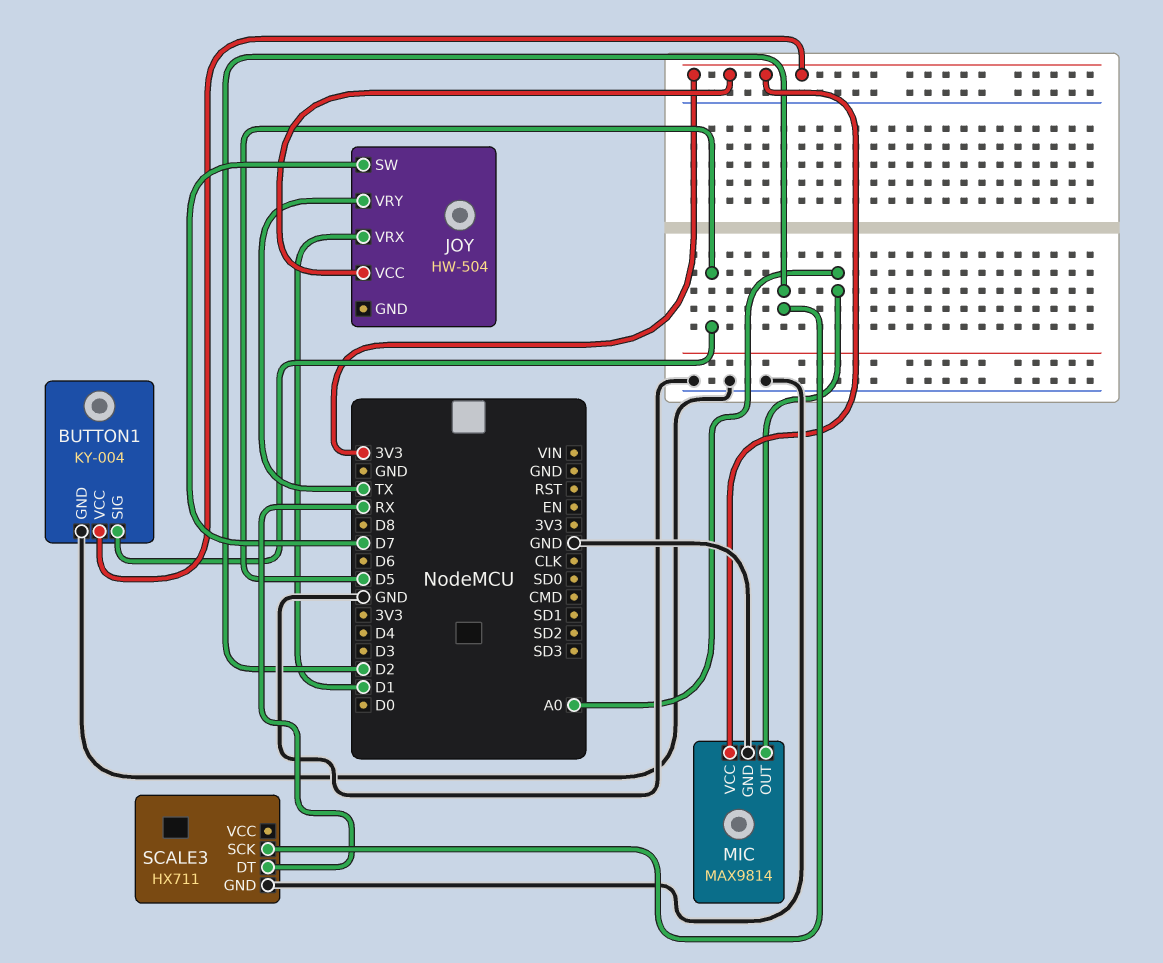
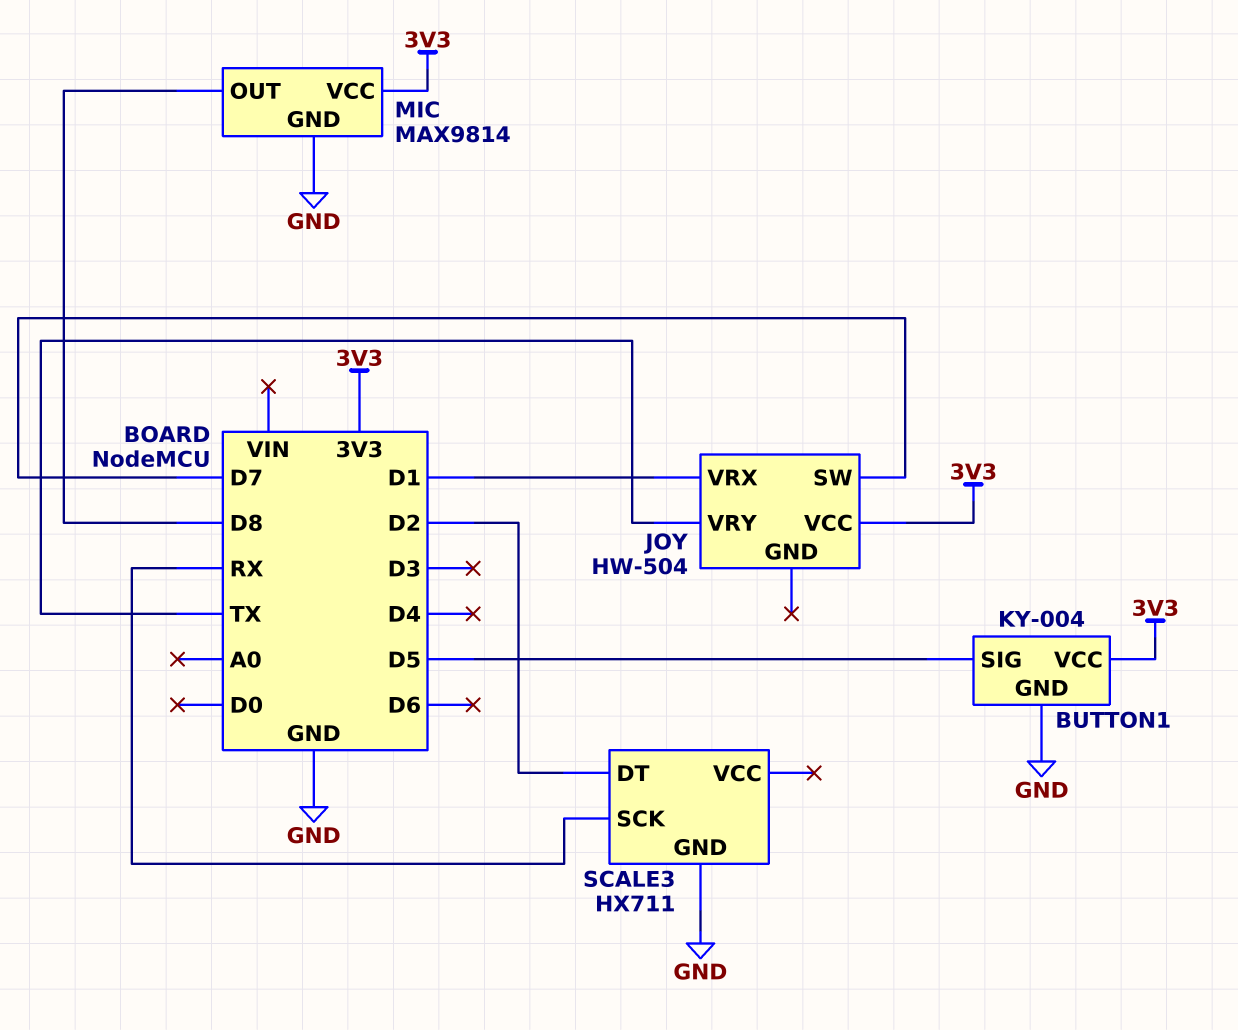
MIC pin OUT: A0 -> D8
SCALE3 pin DT: RX -> D2
SCALE3 pin SCK: D2 -> RX

